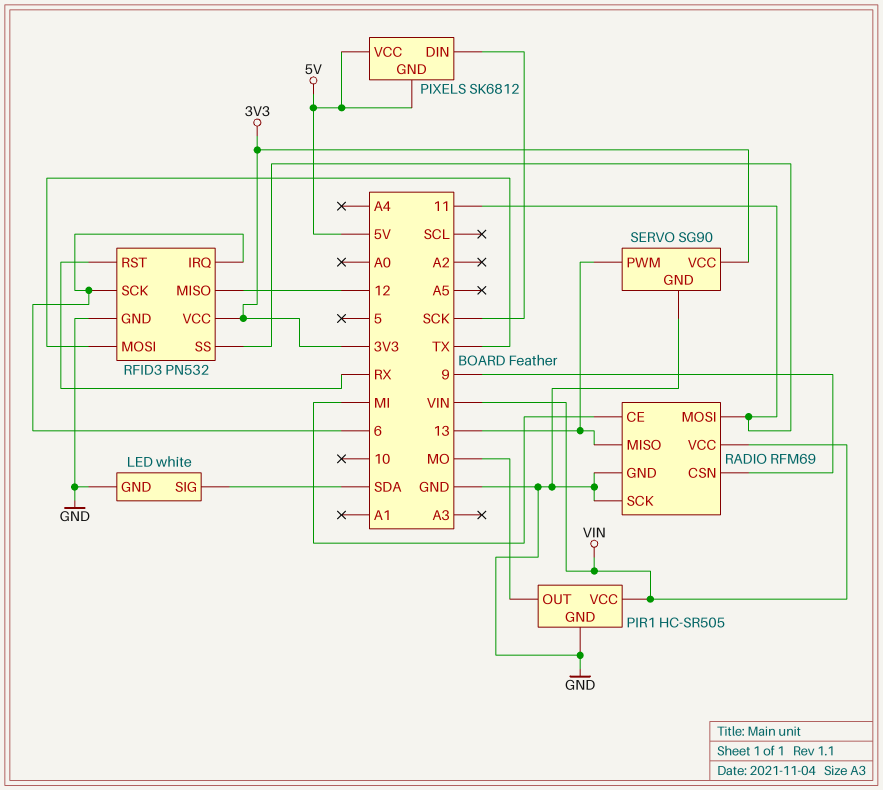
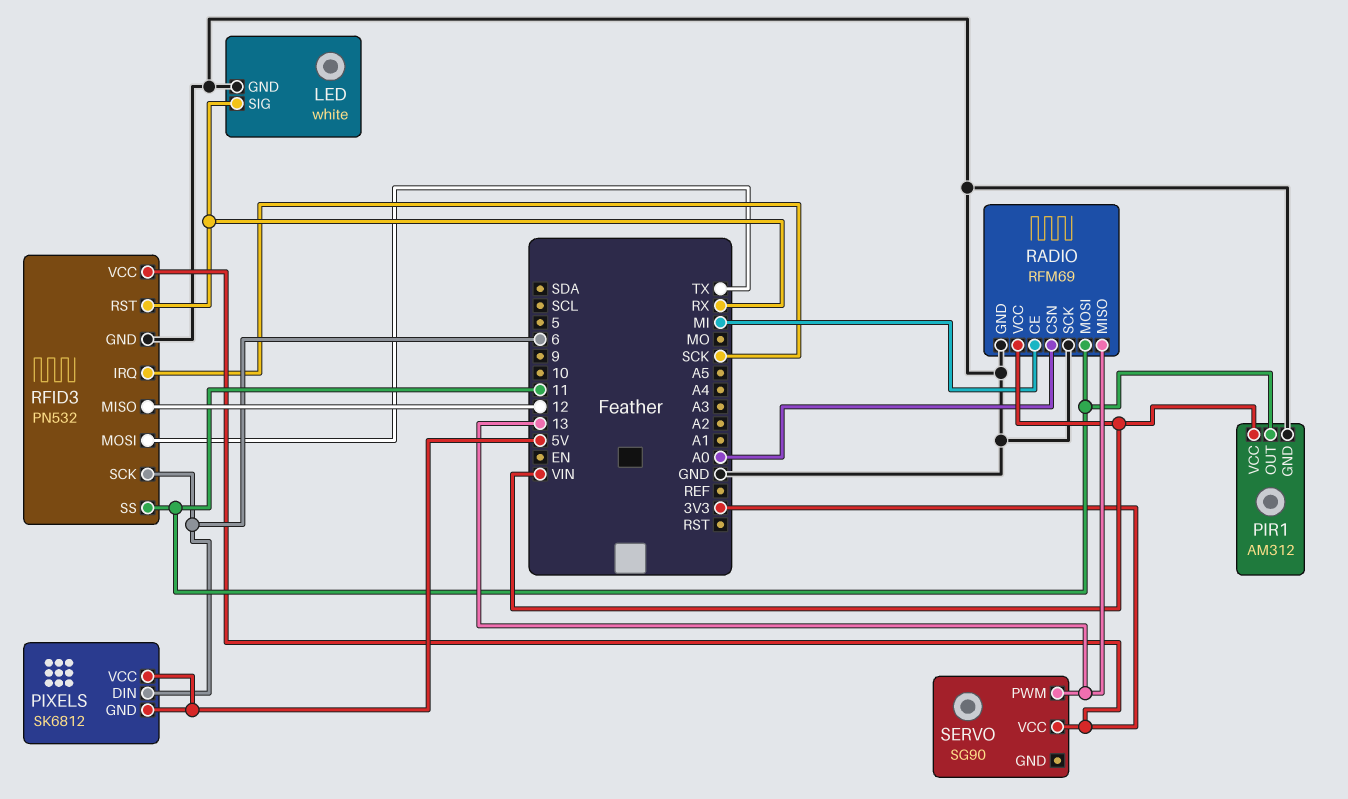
LED pin SIG: SDA -> RX
PIR1: HC-SR505 -> AM312
PIR1 pin OUT: MO -> 11
PIXELS pin DIN: SCK -> 6
RADIO pin CSN: 9 -> A0
RFID3 pin IRQ: 6 -> SCK
SERVO pin GND: GND -> none

